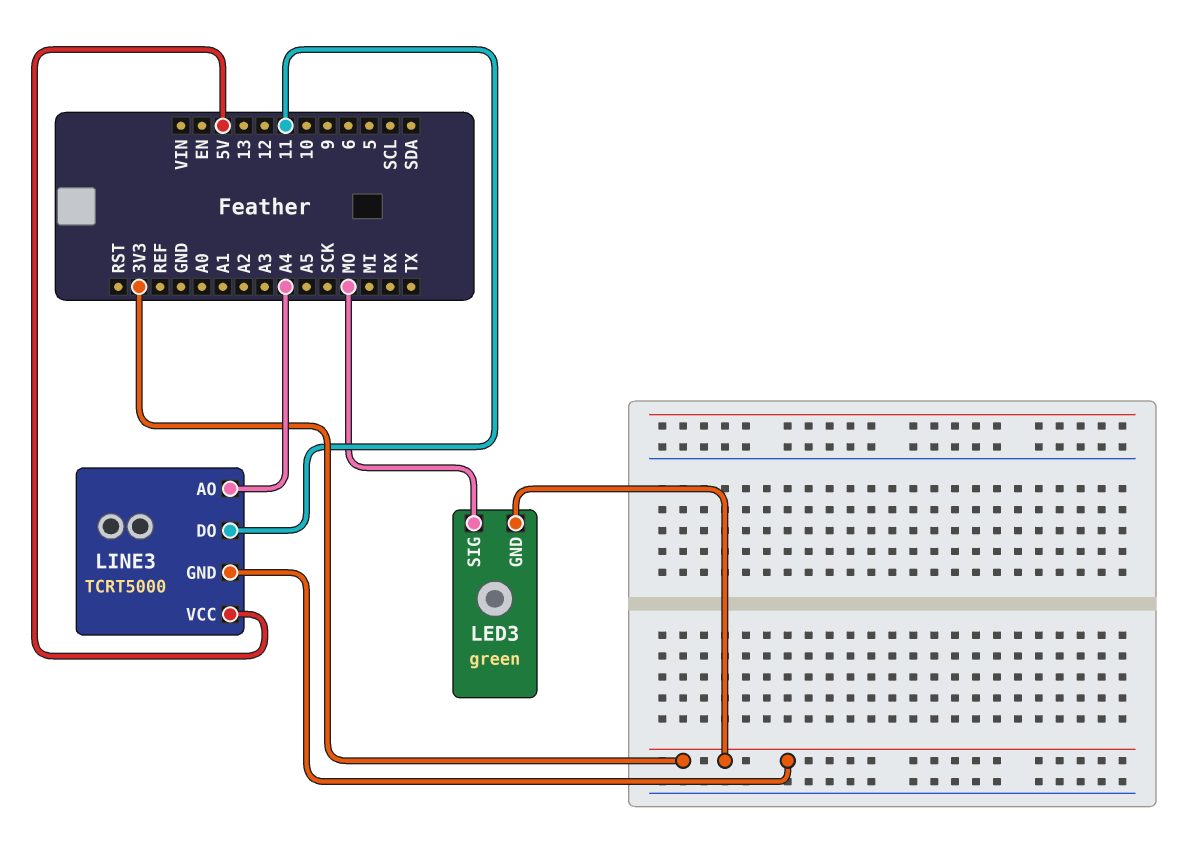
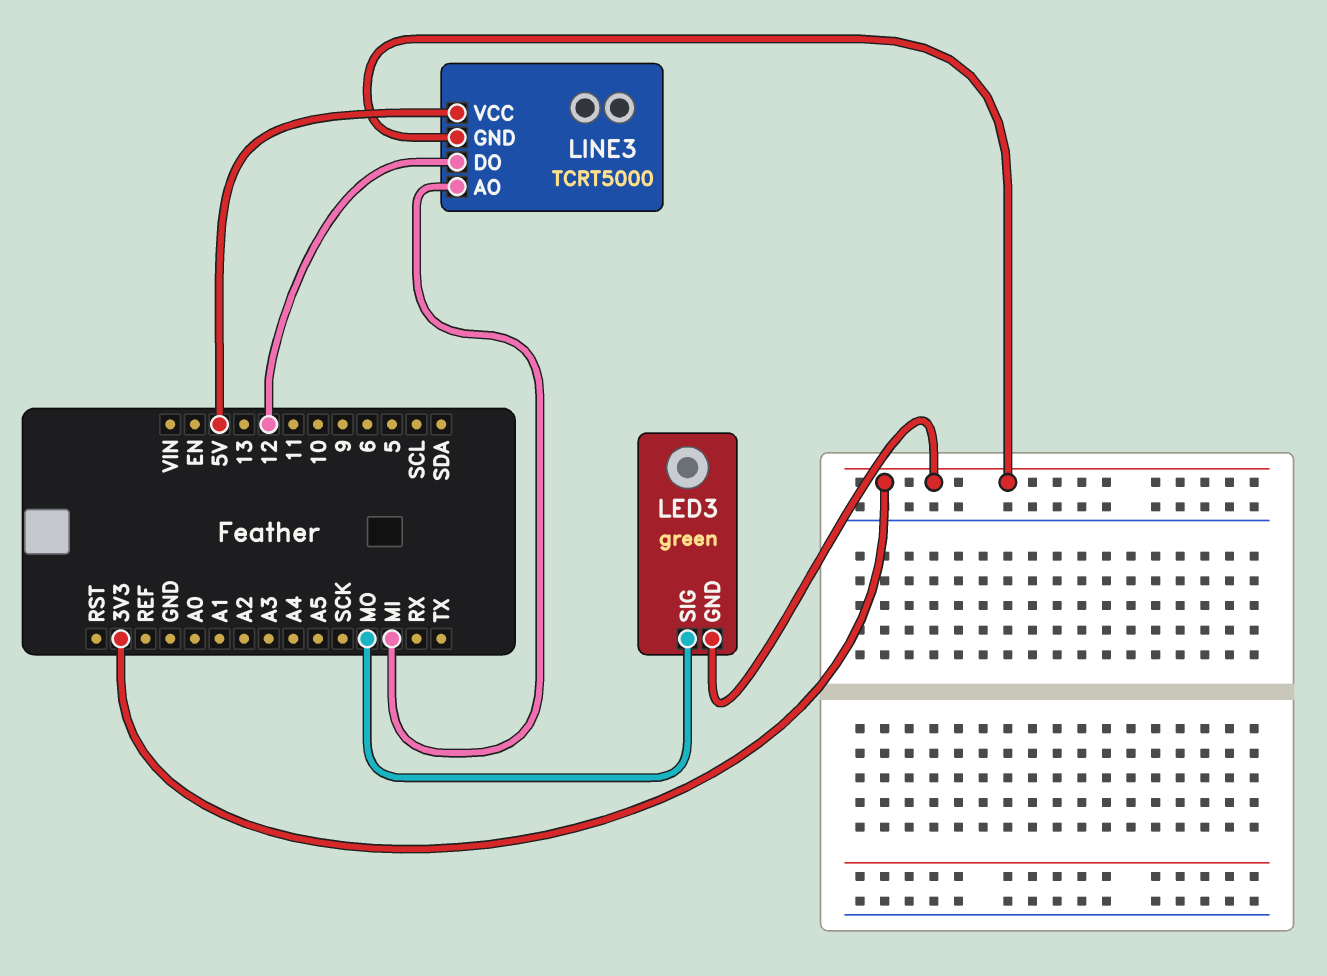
LINE3 pin AO: A4 -> MI
LINE3 pin DO: 11 -> 12

